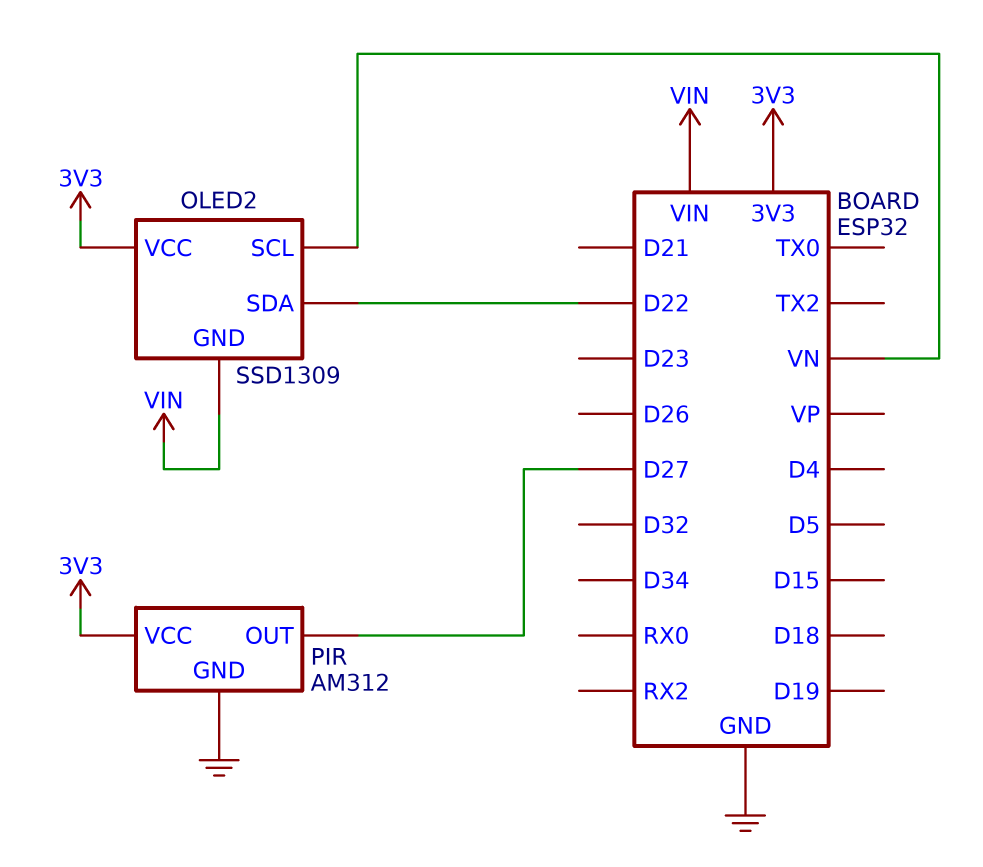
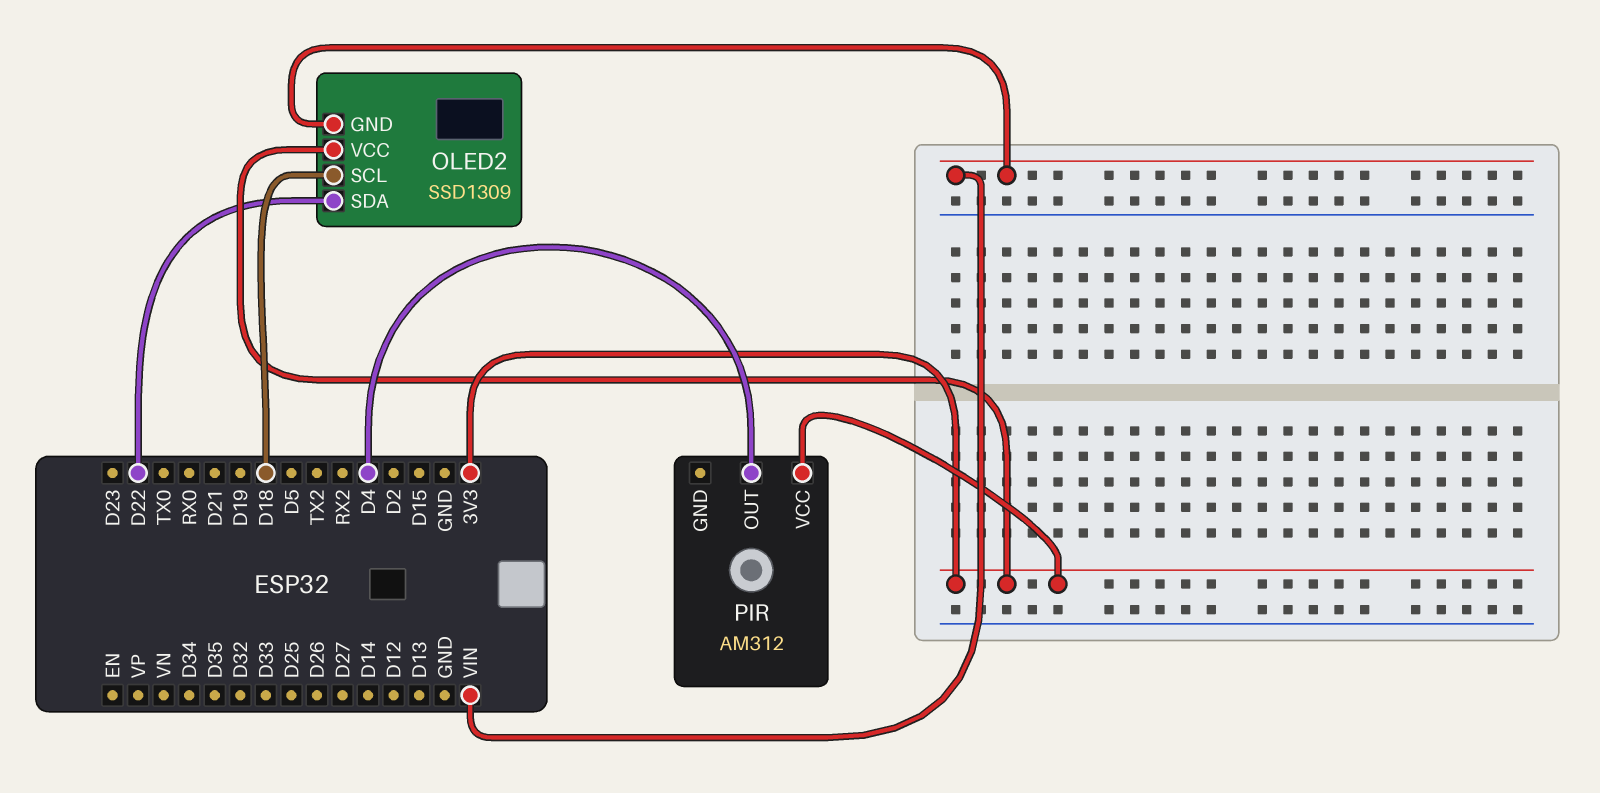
OLED2 pin SCL: VN -> D18
PIR pin GND: GND -> none
PIR pin OUT: D27 -> D4

